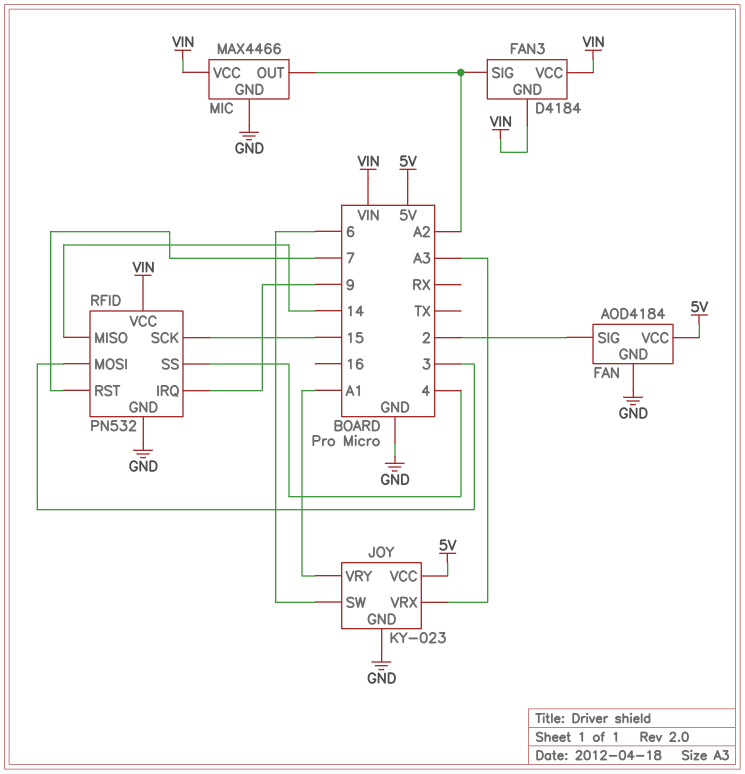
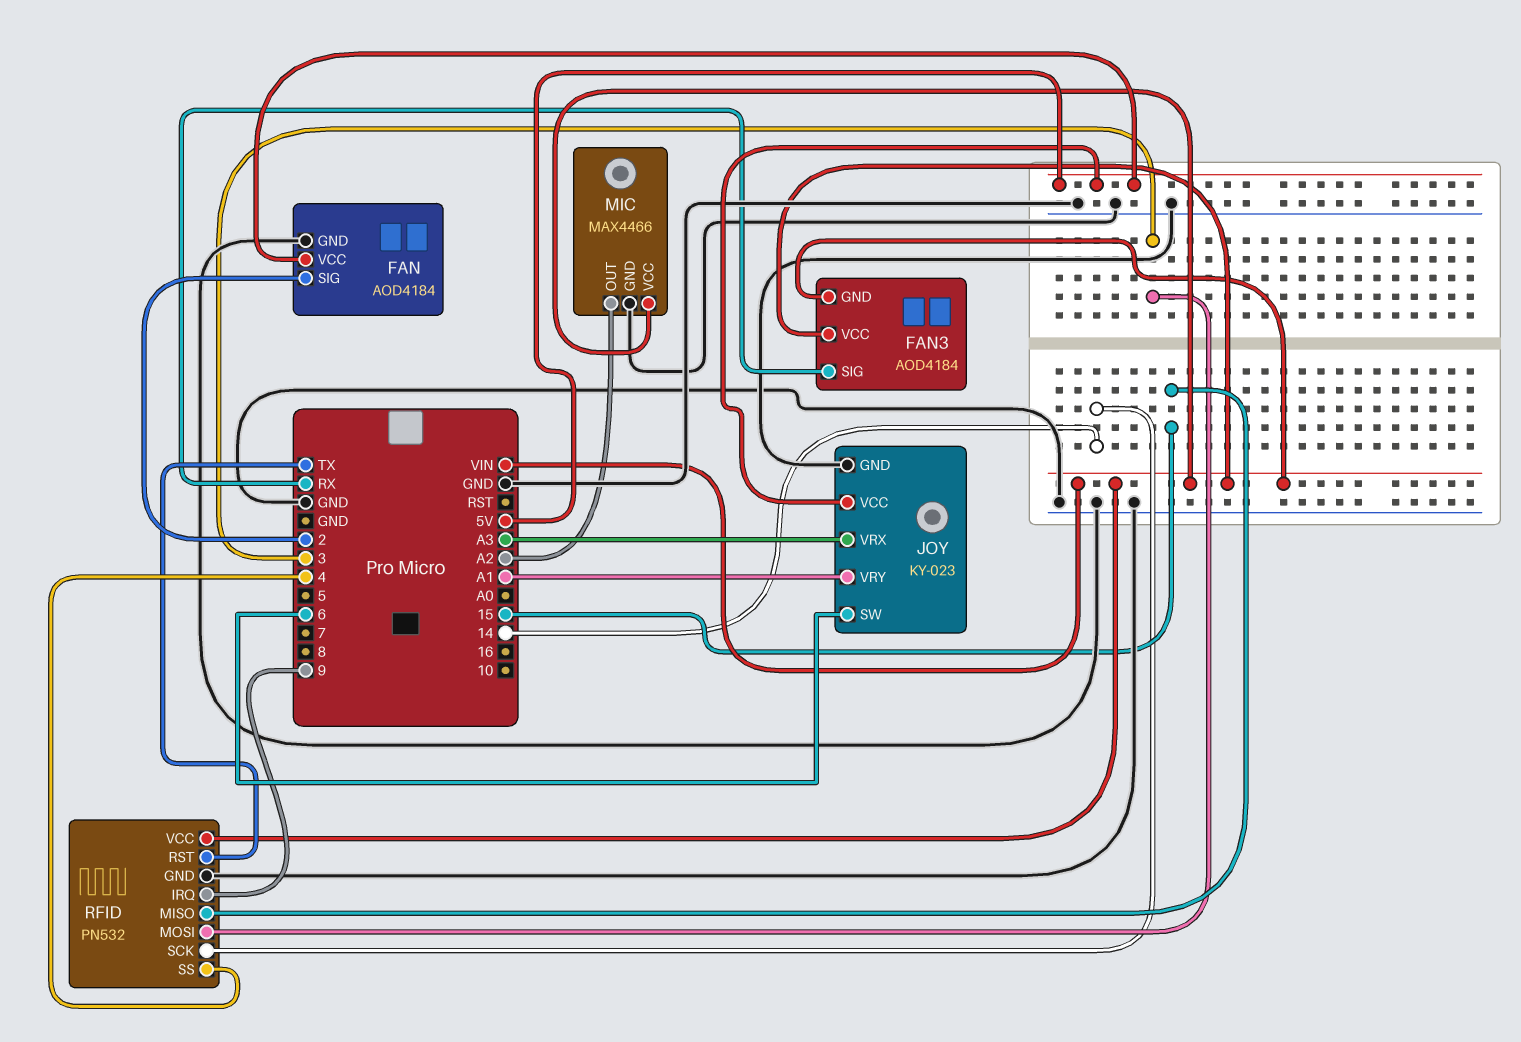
FAN3: D4184 -> AOD4184
FAN3 pin SIG: A2 -> RX
RFID pin MISO: 14 -> 15
RFID pin RST: 7 -> TX
RFID pin SCK: 15 -> 14

